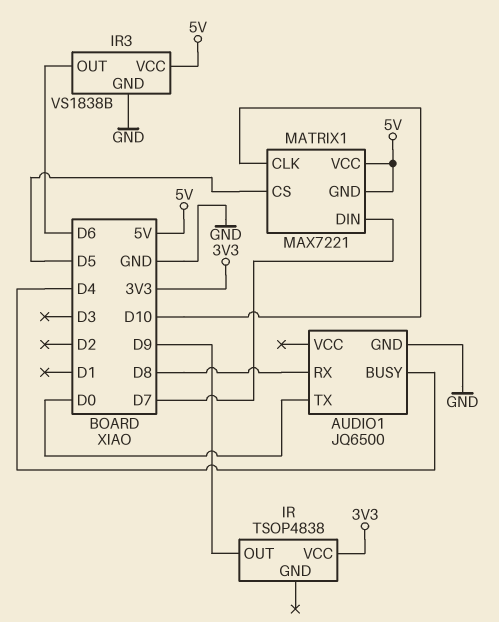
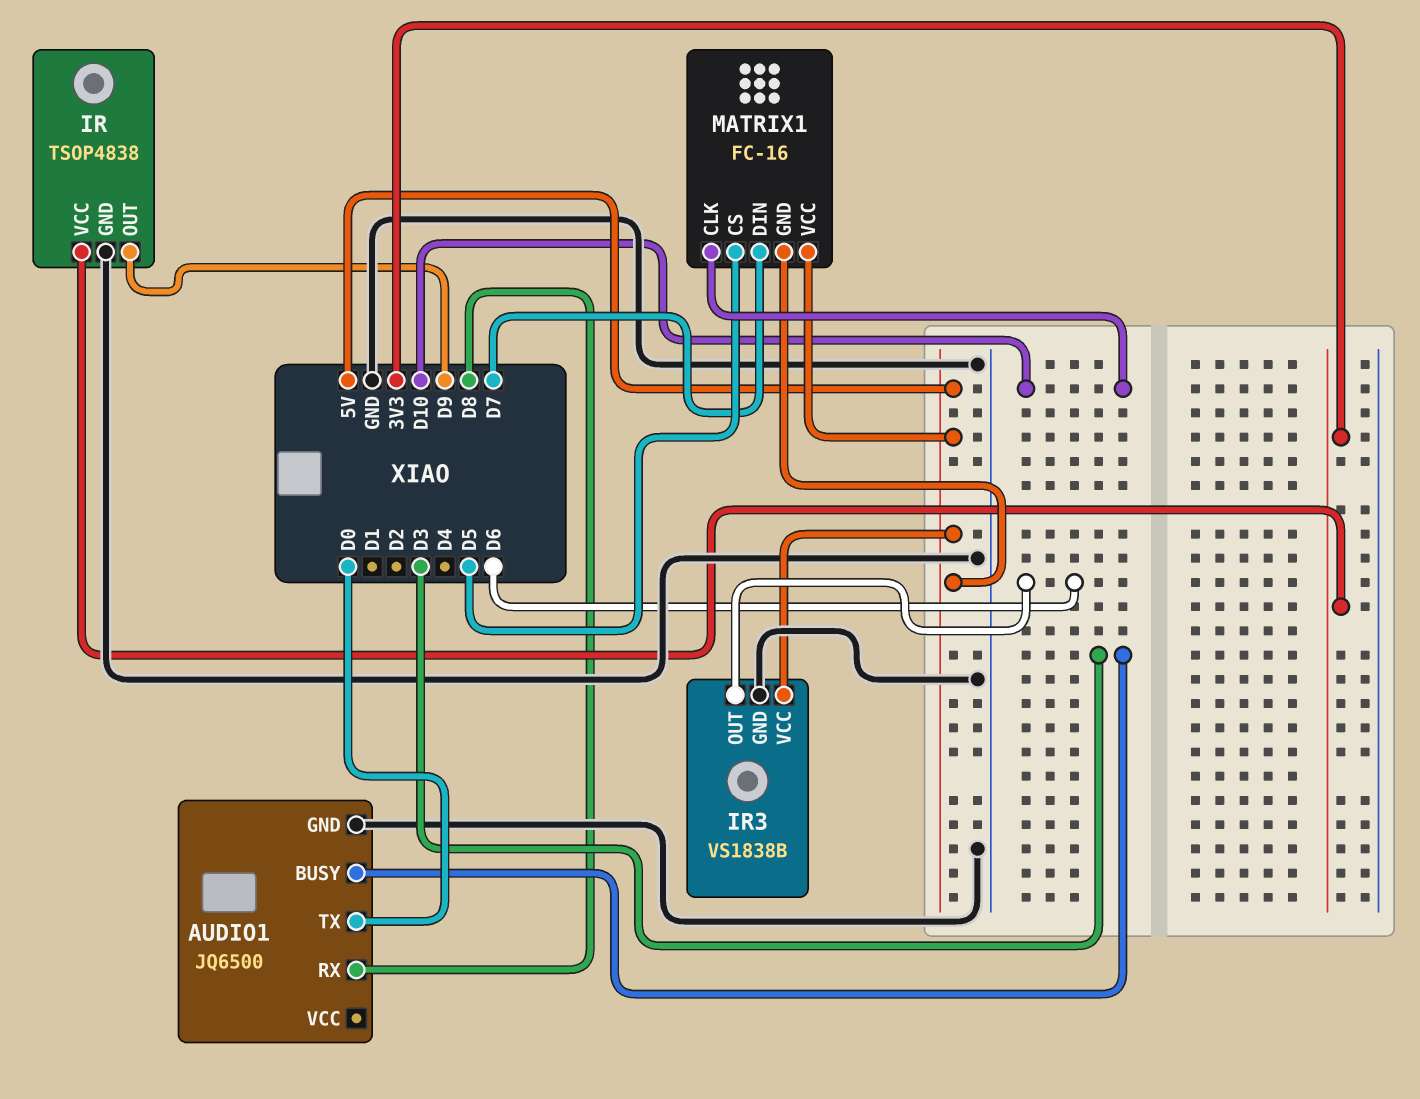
AUDIO1 pin BUSY: D4 -> D3
IR pin GND: none -> GND
MATRIX1: MAX7221 -> FC-16

